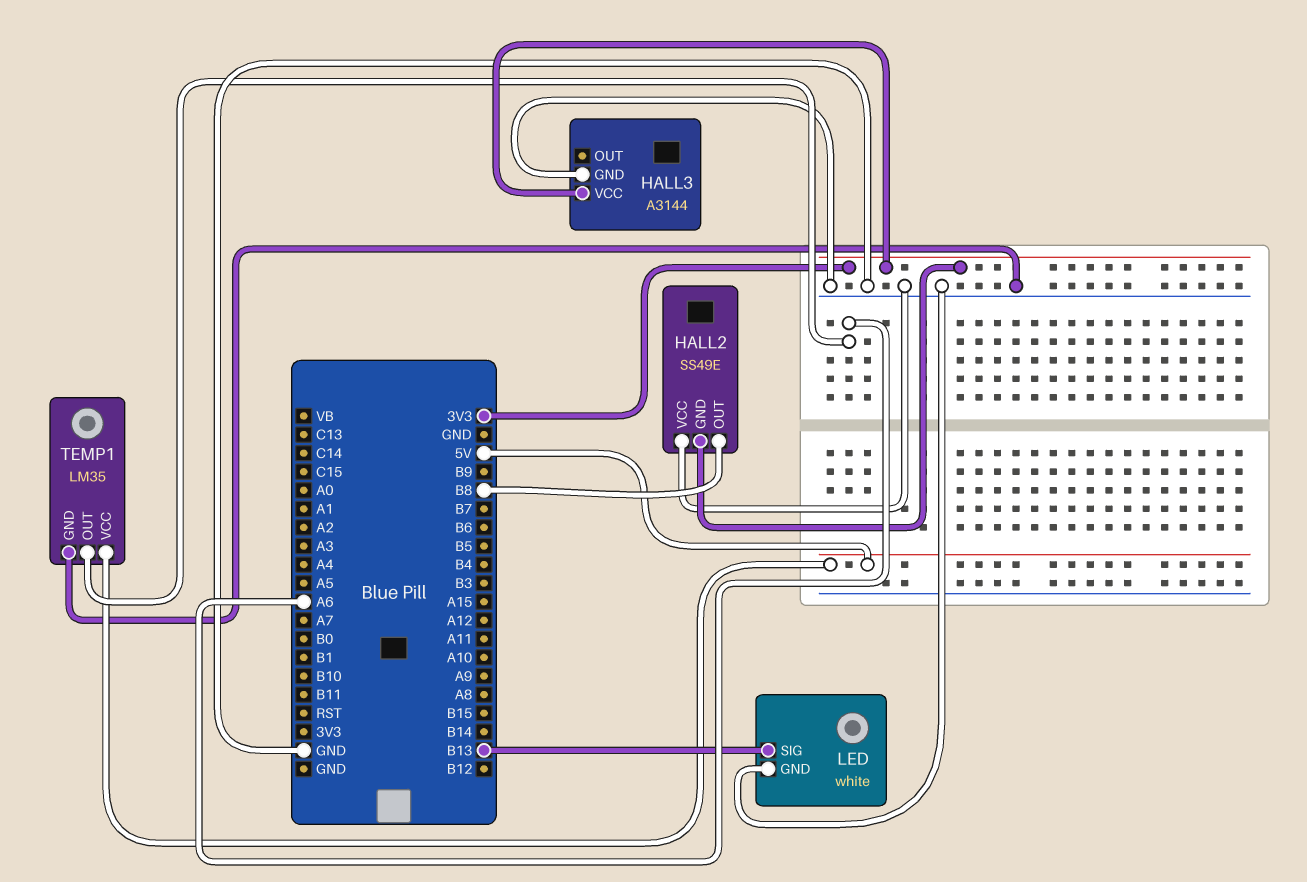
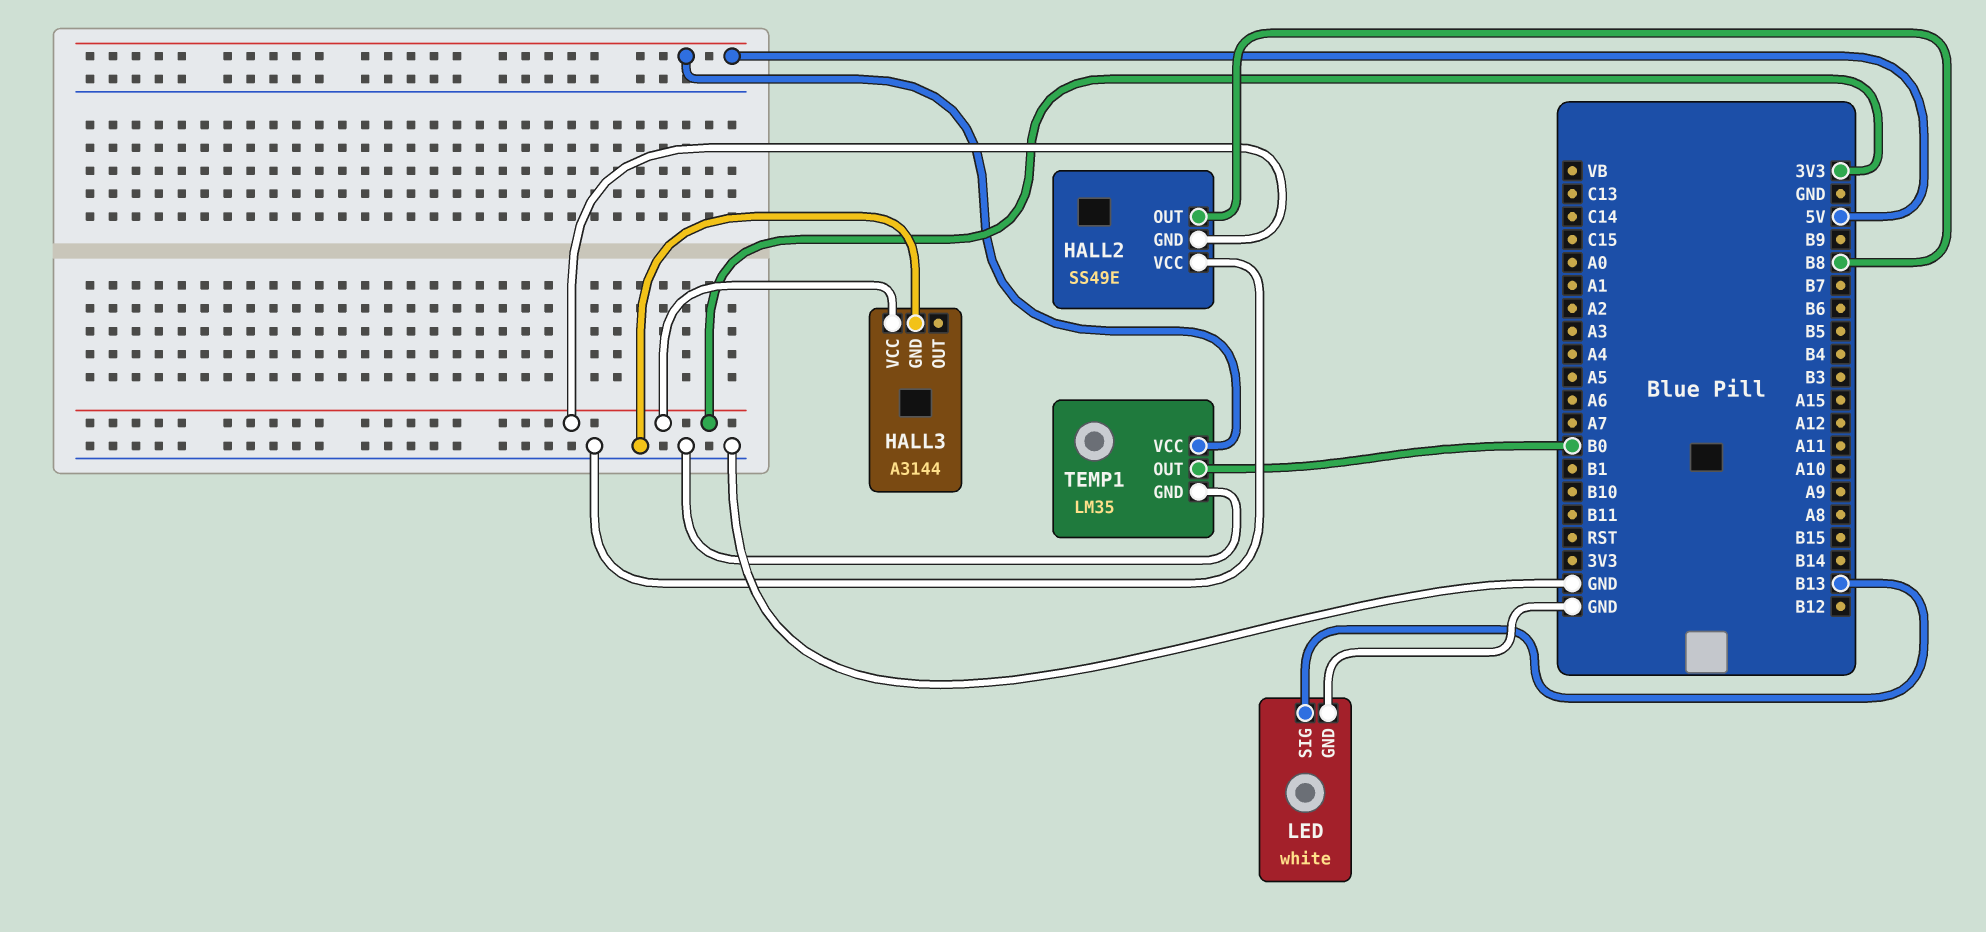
TEMP1 pin OUT: A6 -> B0

